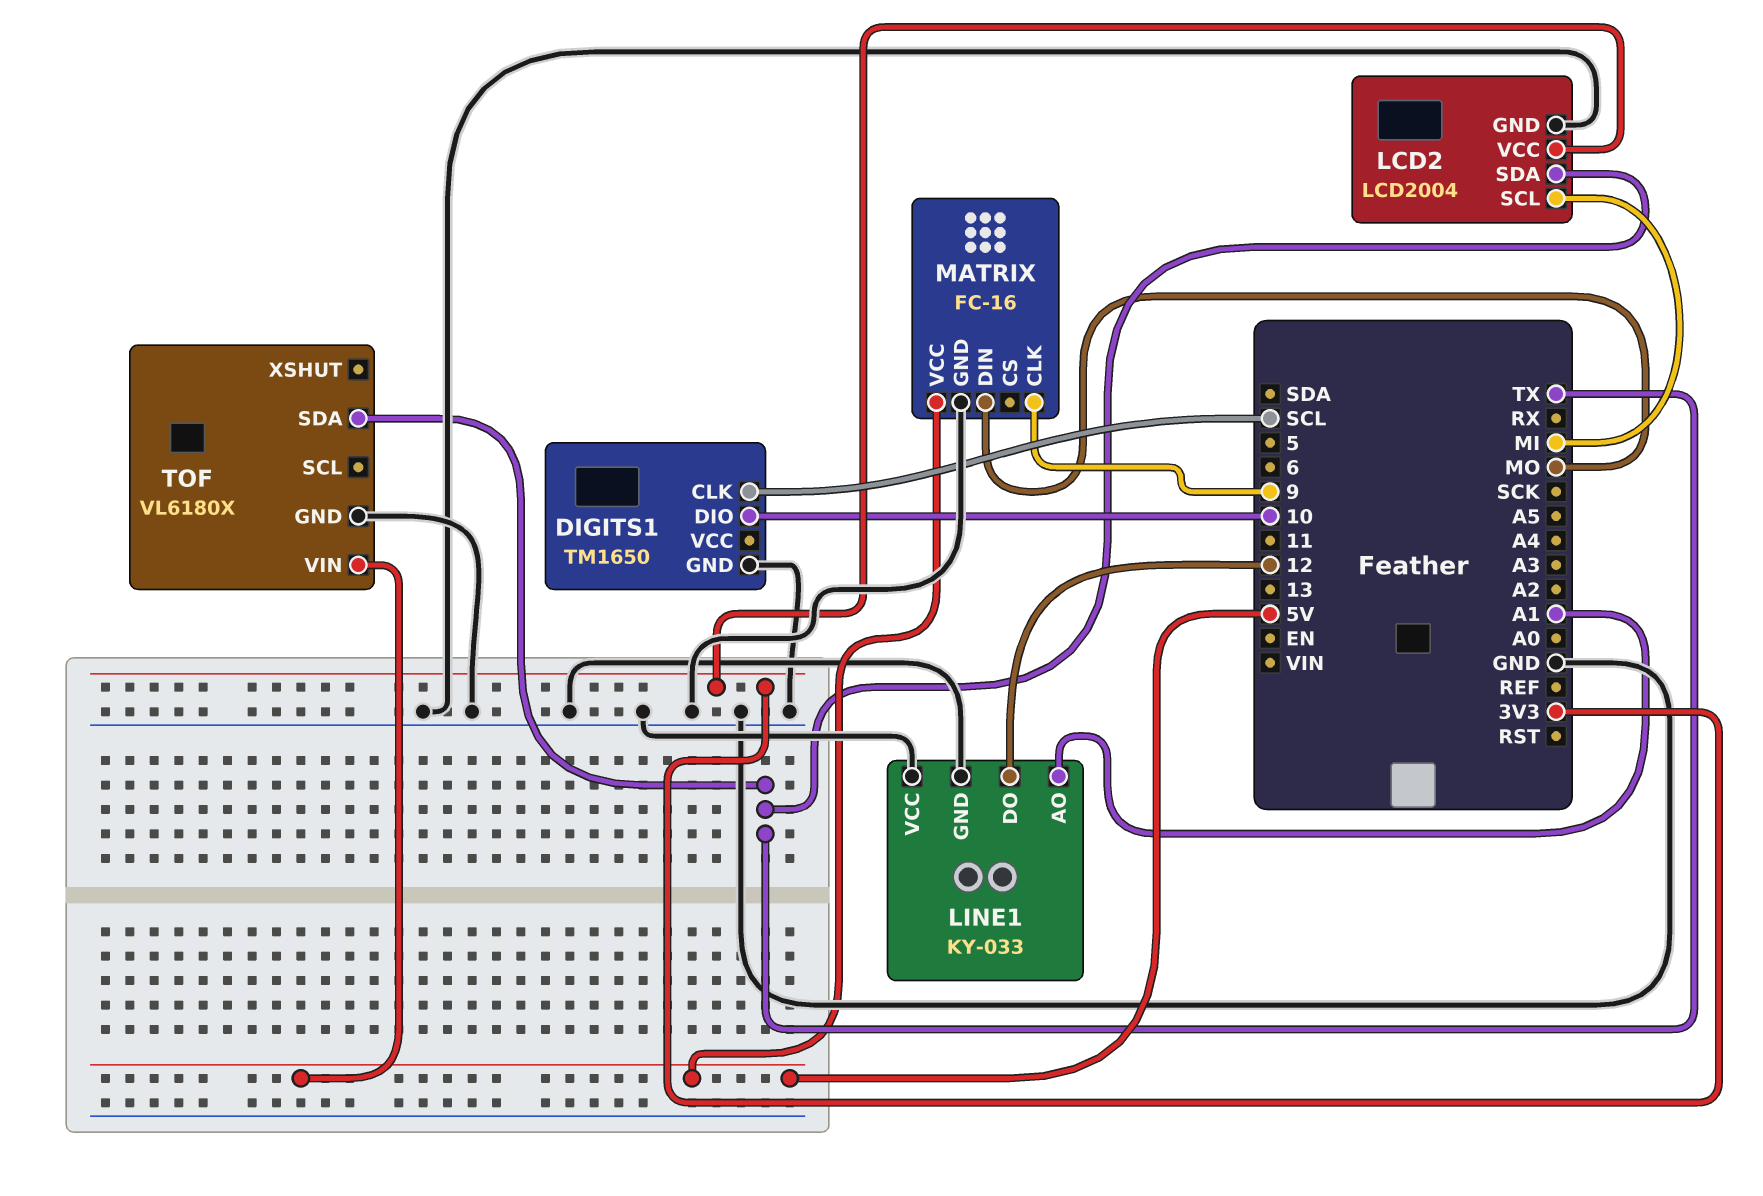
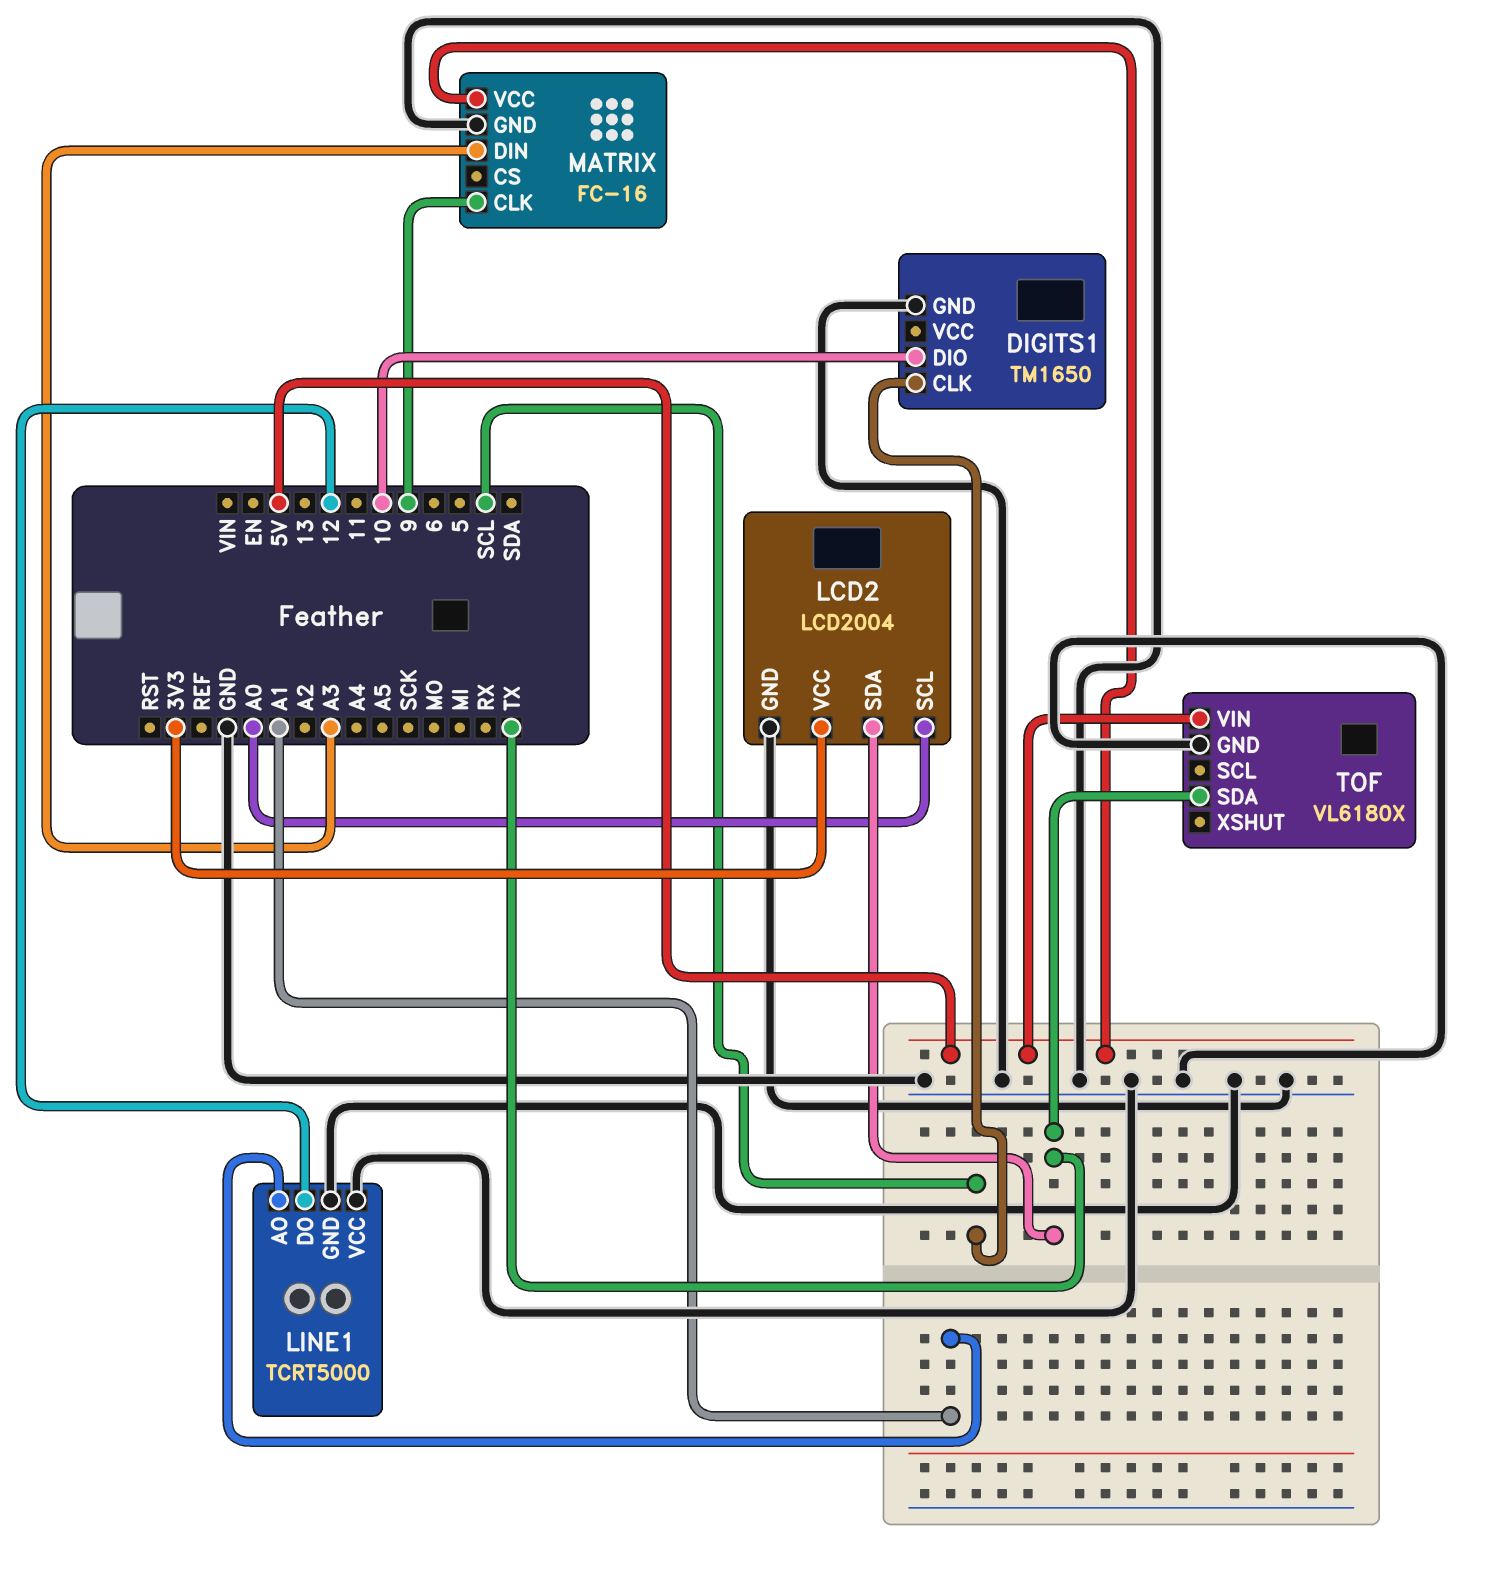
LCD2 pin SCL: MI -> A0
LINE1: KY-033 -> TCRT5000
MATRIX pin DIN: MO -> A3

